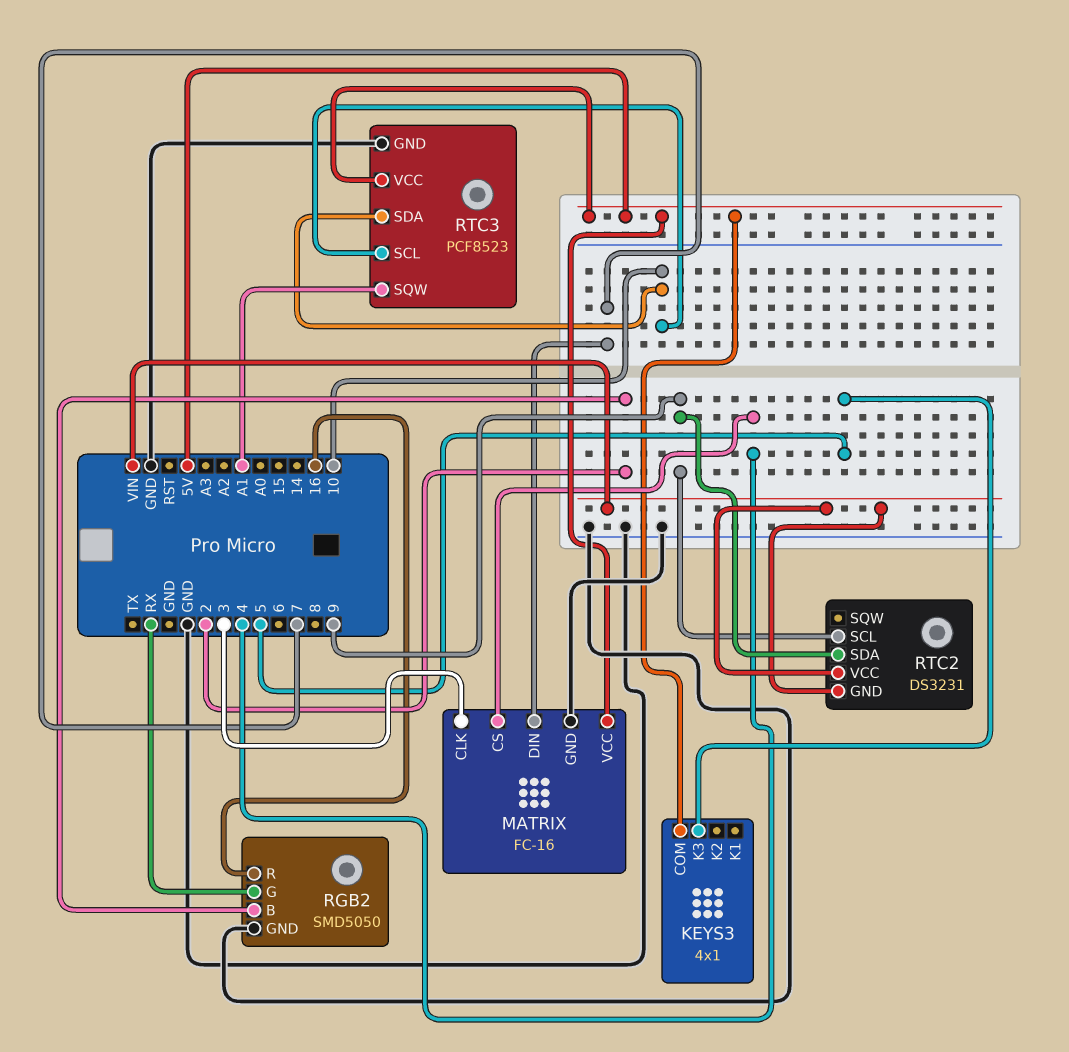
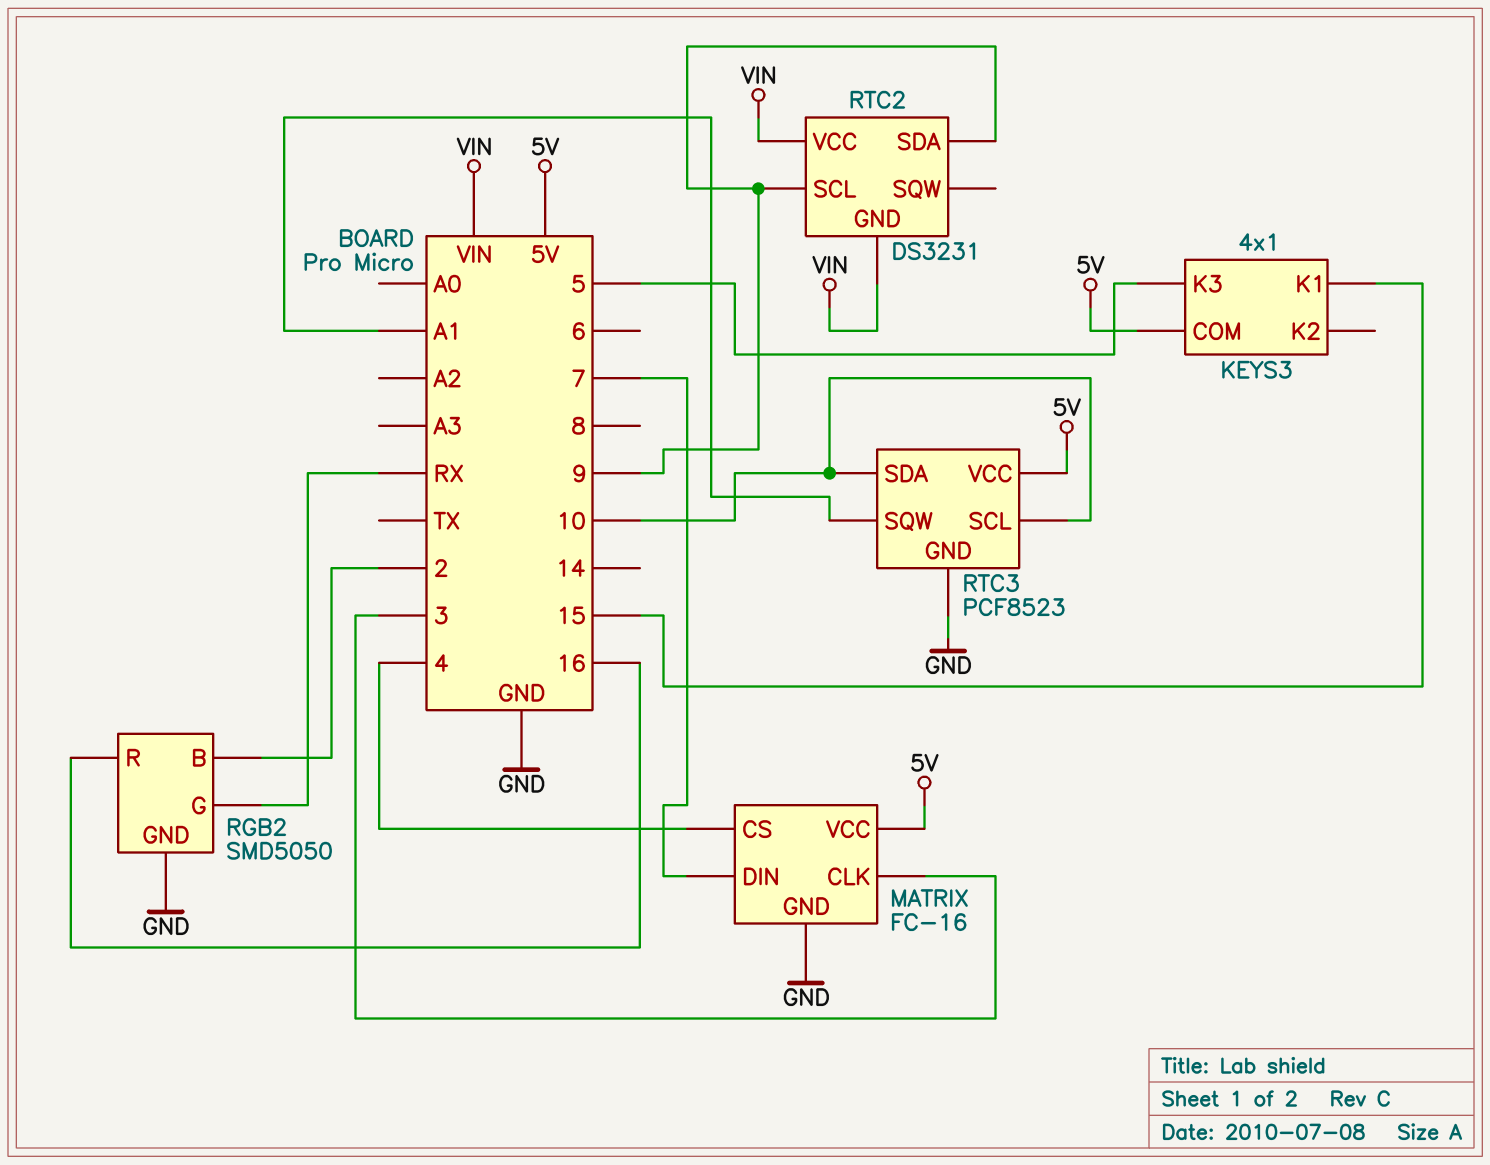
KEYS3 pin K1: none -> 15

